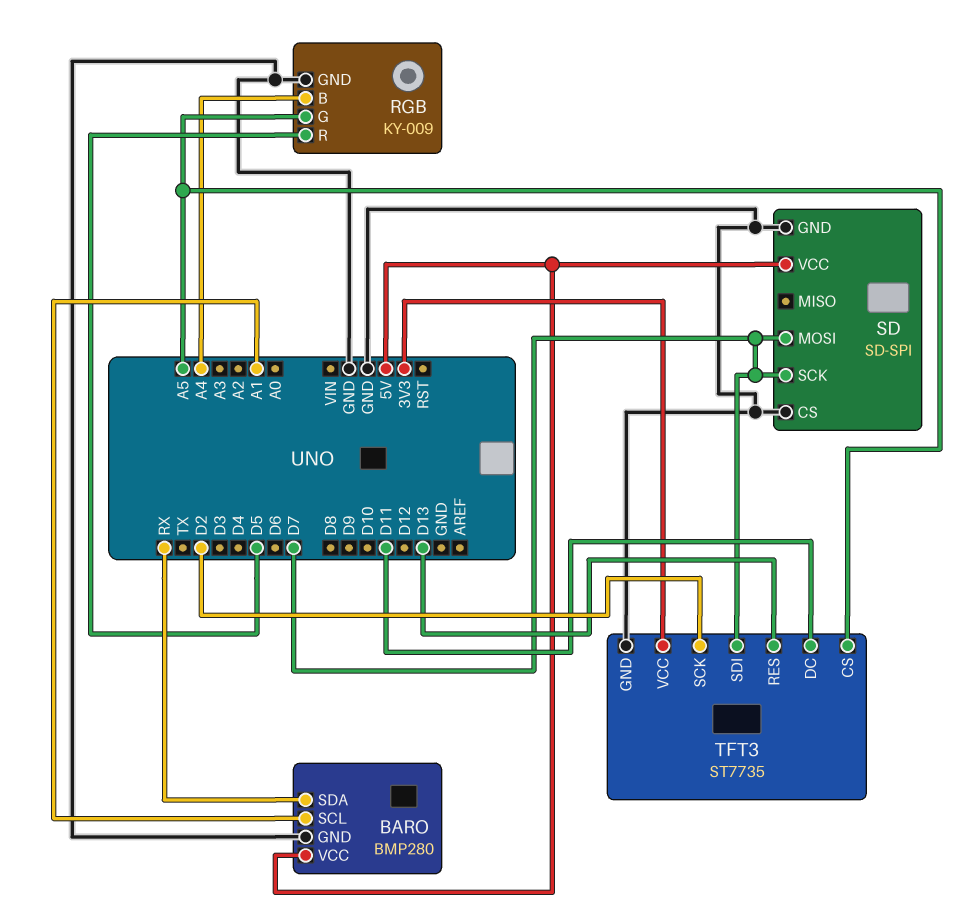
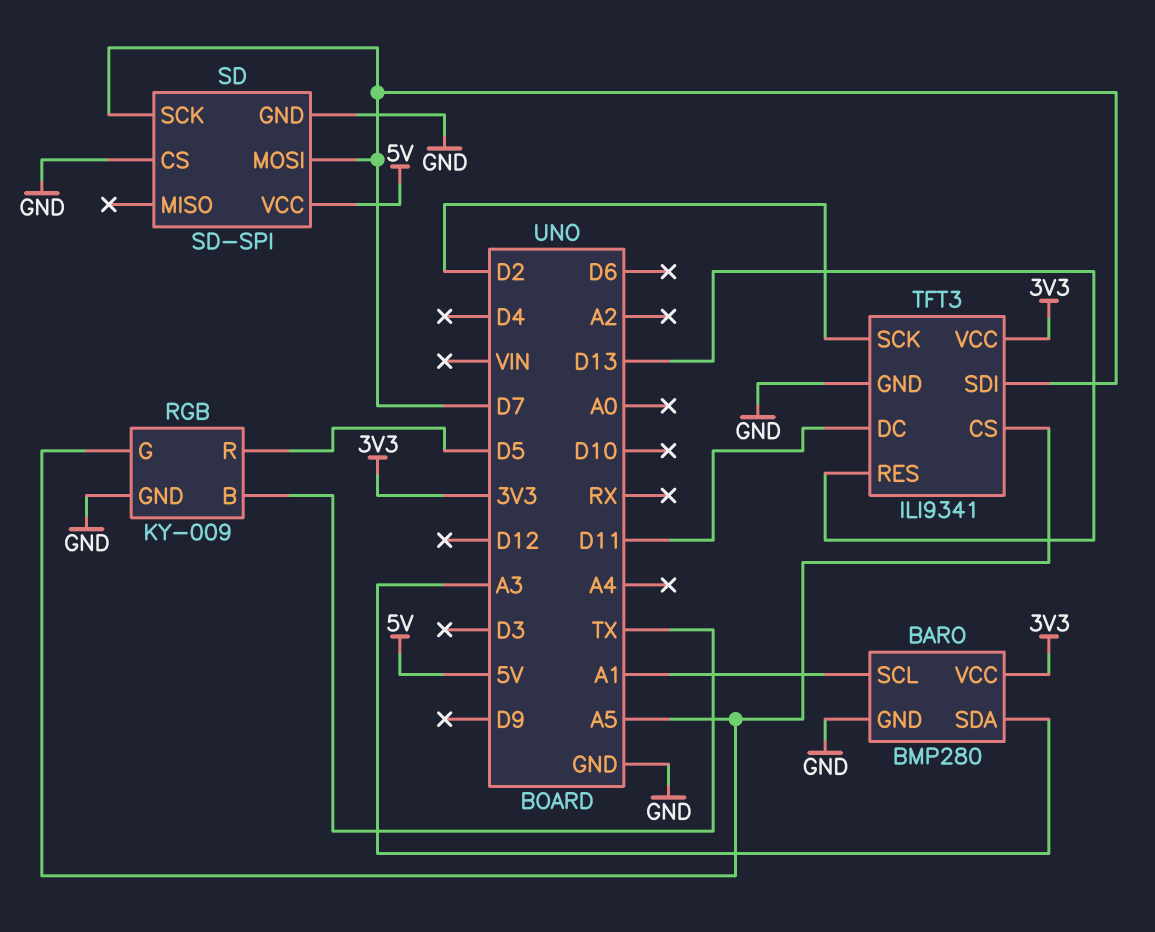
BARO pin SDA: RX -> A3
BARO pin VCC: 5V -> 3V3
RGB pin B: A4 -> TX
TFT3: ST7735 -> ILI9341

